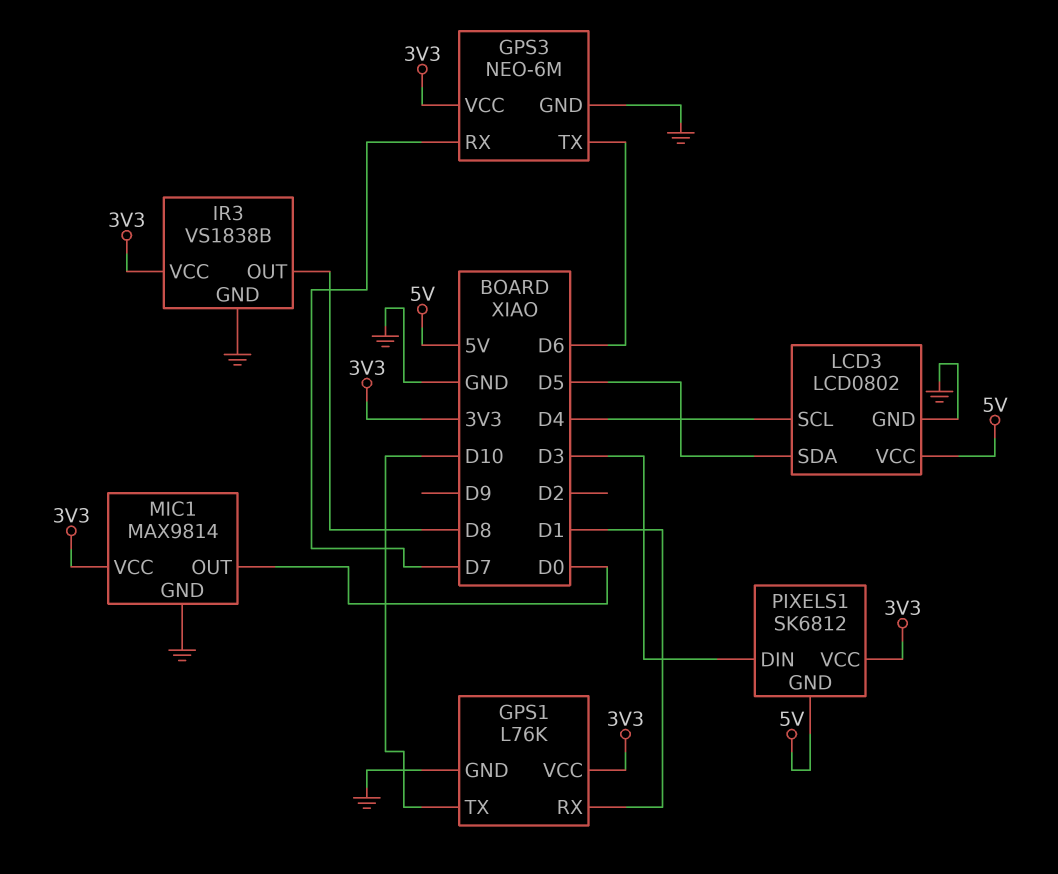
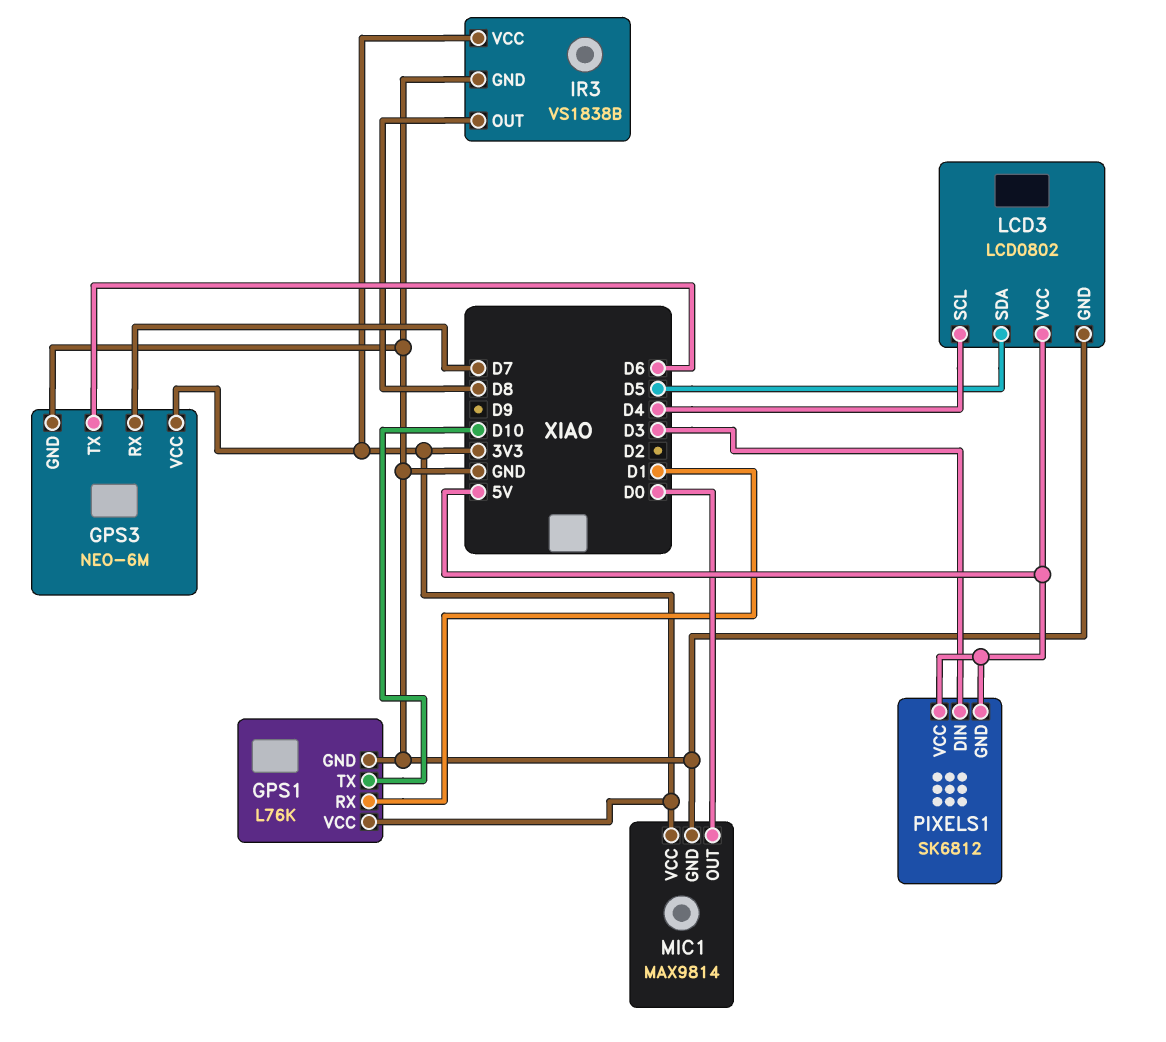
PIXELS1 pin VCC: 3V3 -> 5V

